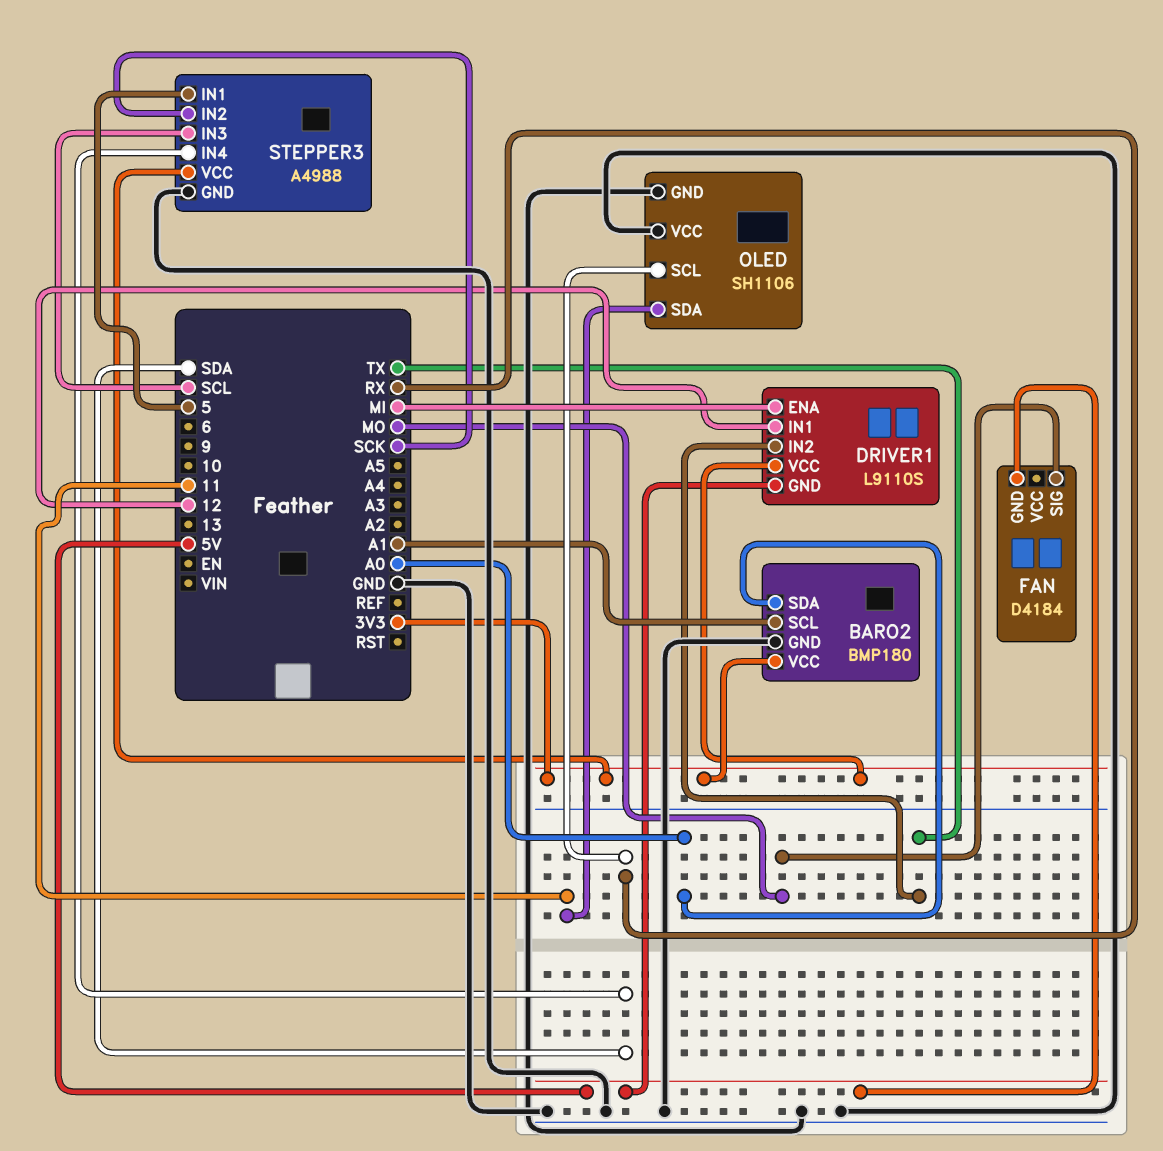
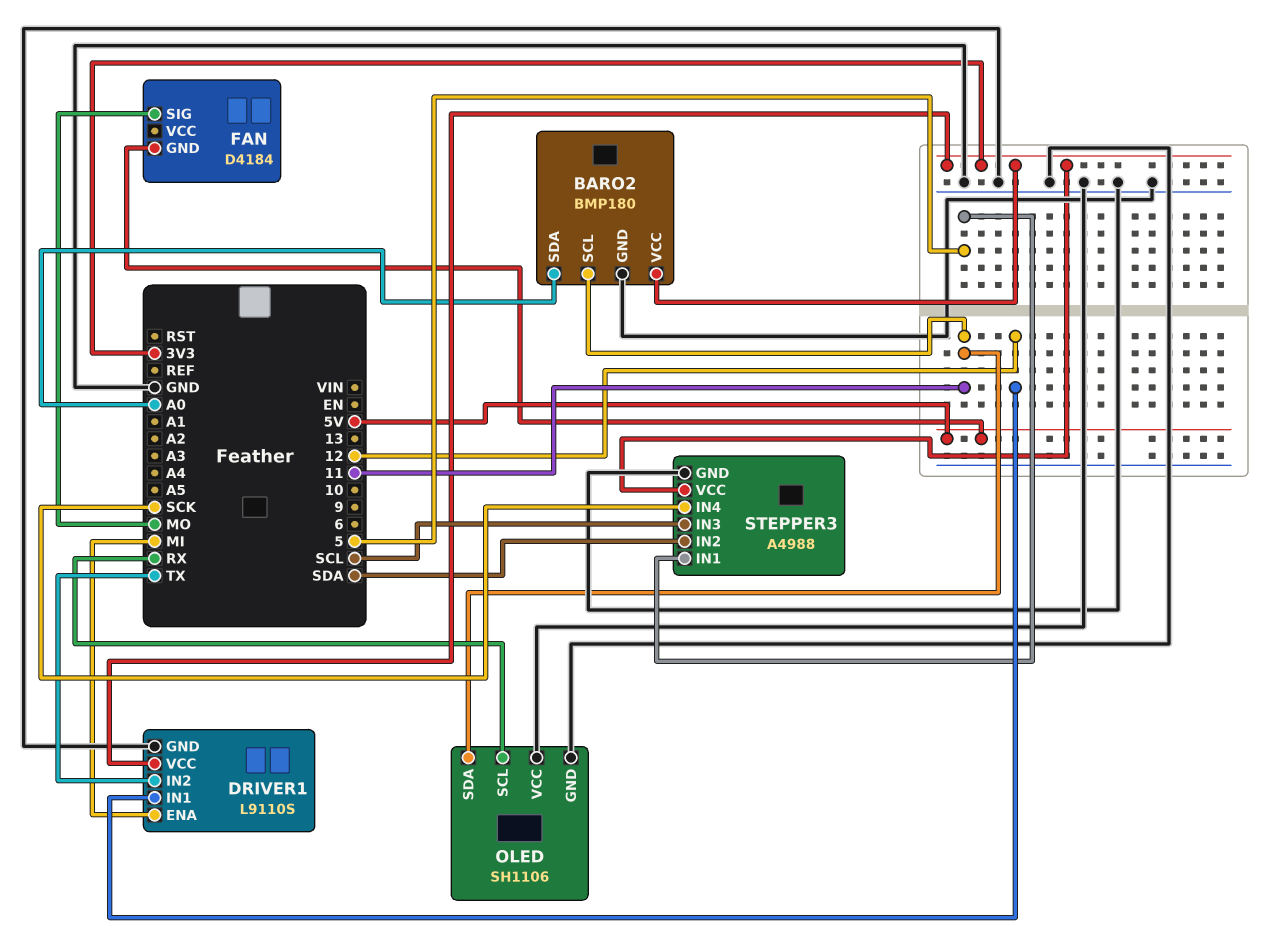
BARO2 pin SCL: A1 -> 11
DRIVER1 pin GND: 5V -> GND
STEPPER3 pin IN2: SCK -> SDA
STEPPER3 pin IN4: SDA -> SCK

